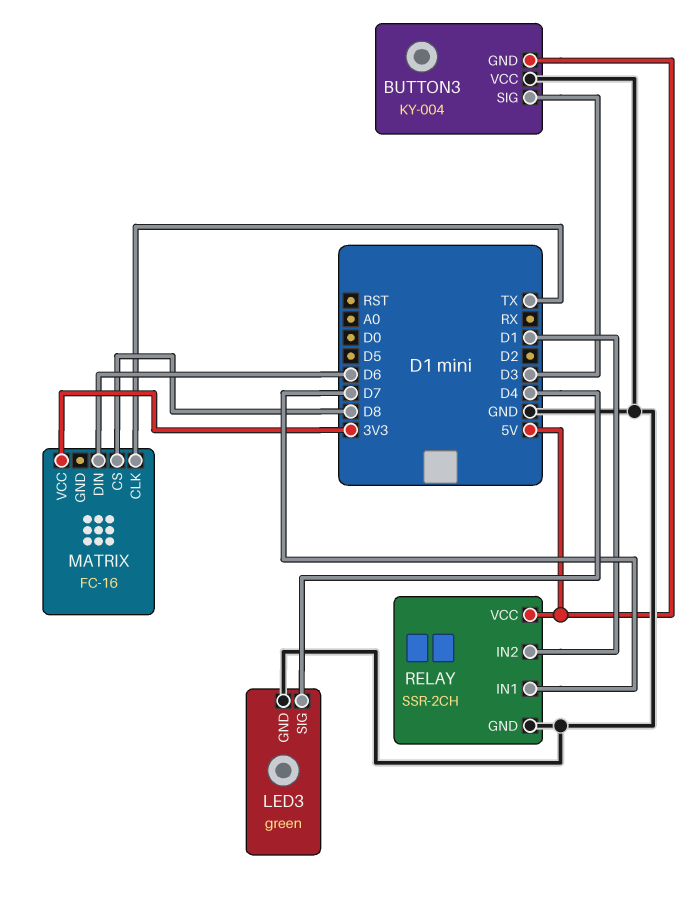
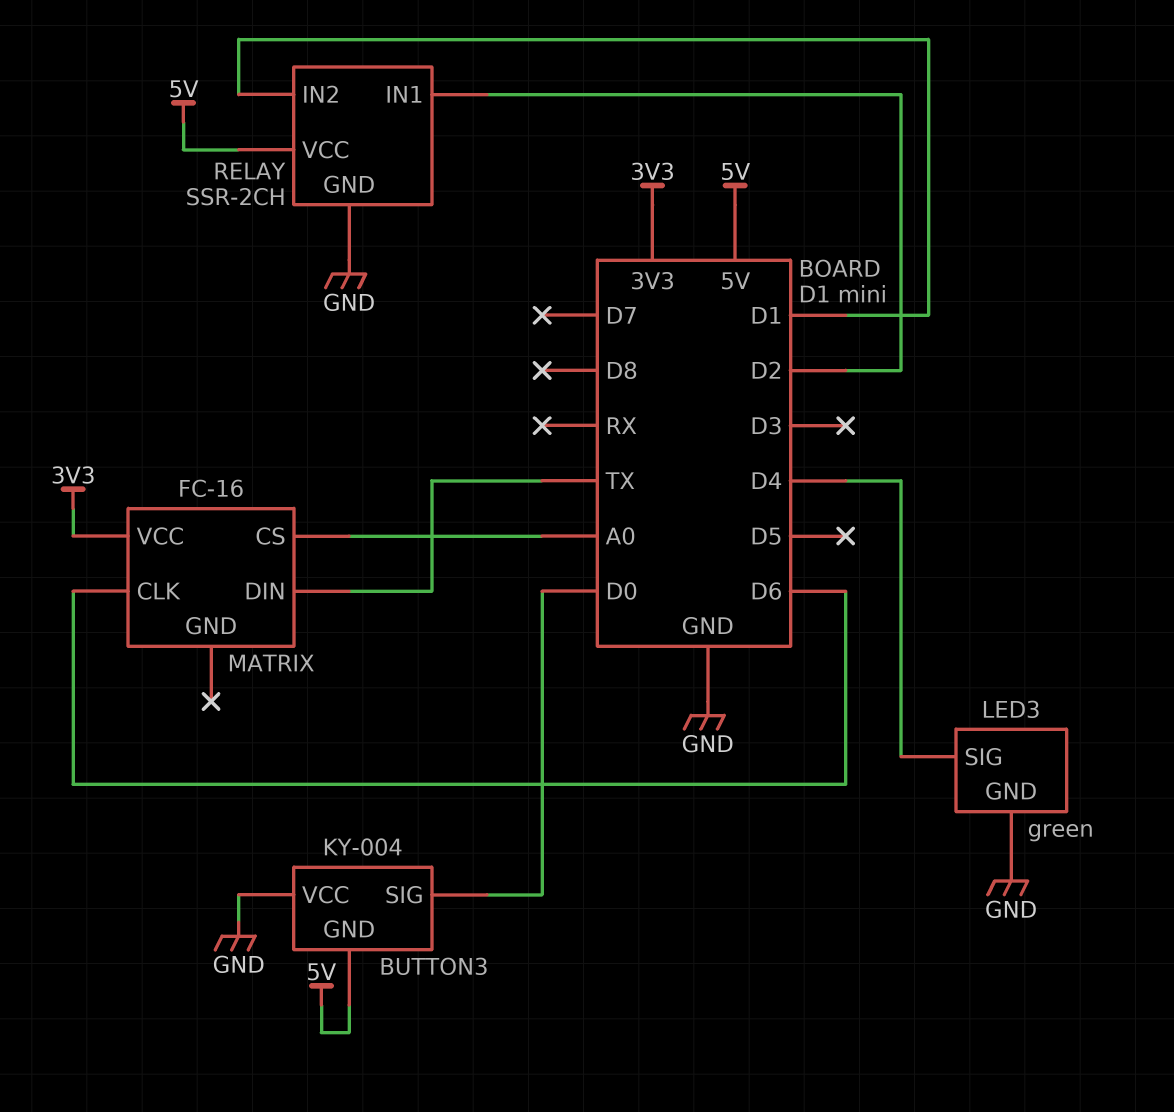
BUTTON3 pin SIG: D3 -> D0
MATRIX pin CLK: TX -> D6
MATRIX pin CS: D8 -> A0
MATRIX pin DIN: D6 -> TX
RELAY pin IN1: D7 -> D2

